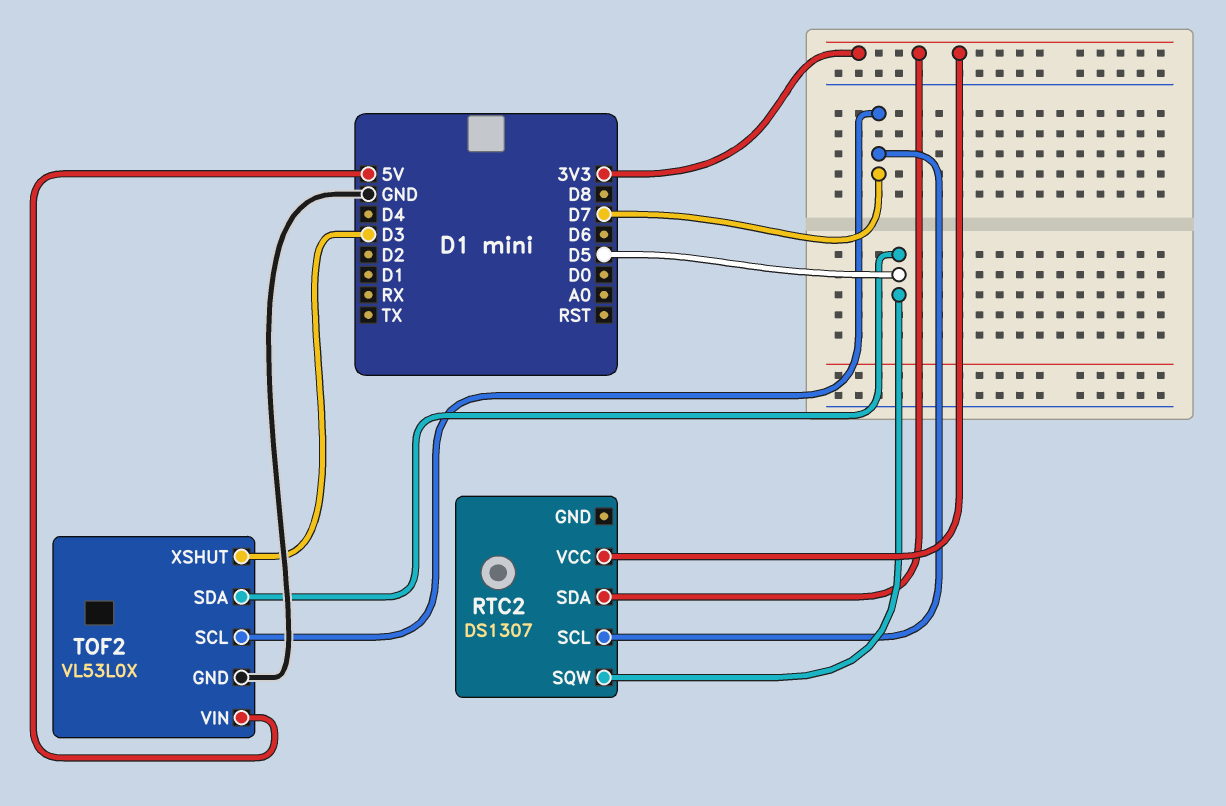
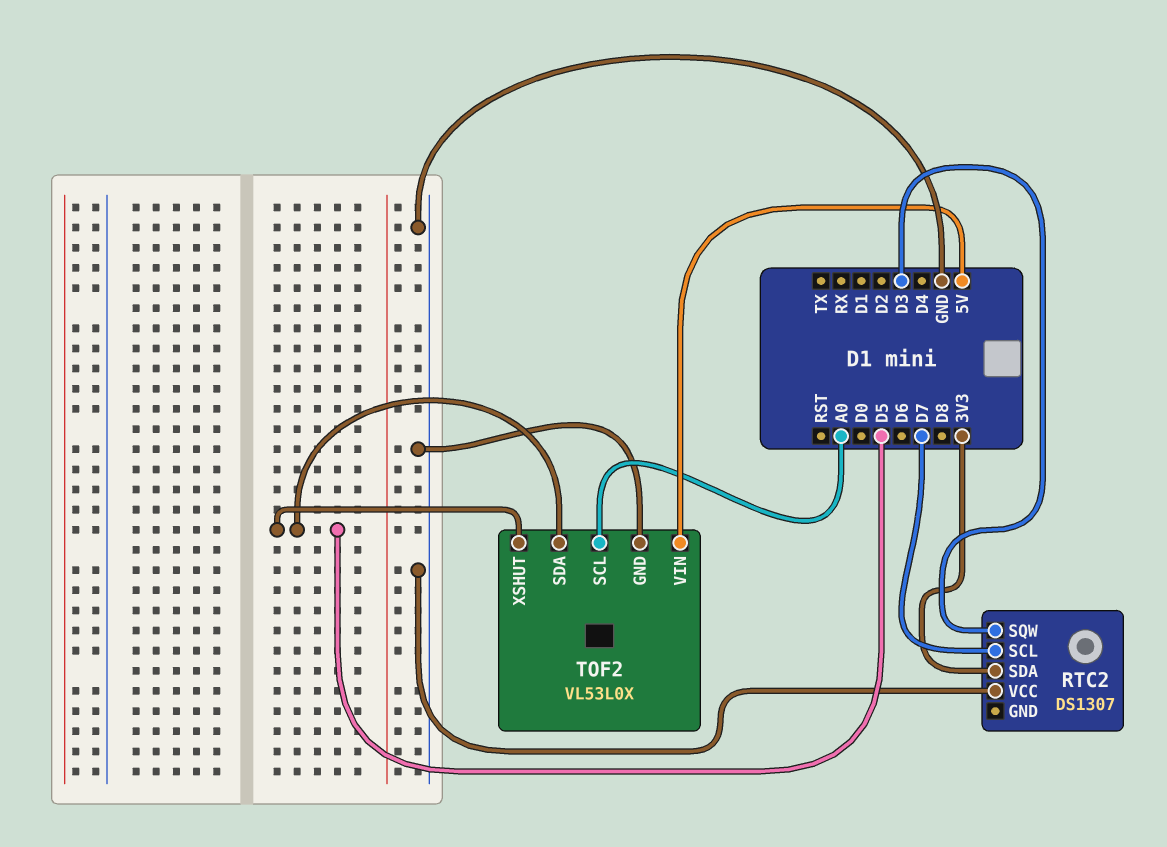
RTC2 pin SQW: D5 -> D3
RTC2 pin VCC: 3V3 -> GND
TOF2 pin SCL: D7 -> A0
TOF2 pin XSHUT: D3 -> D5

